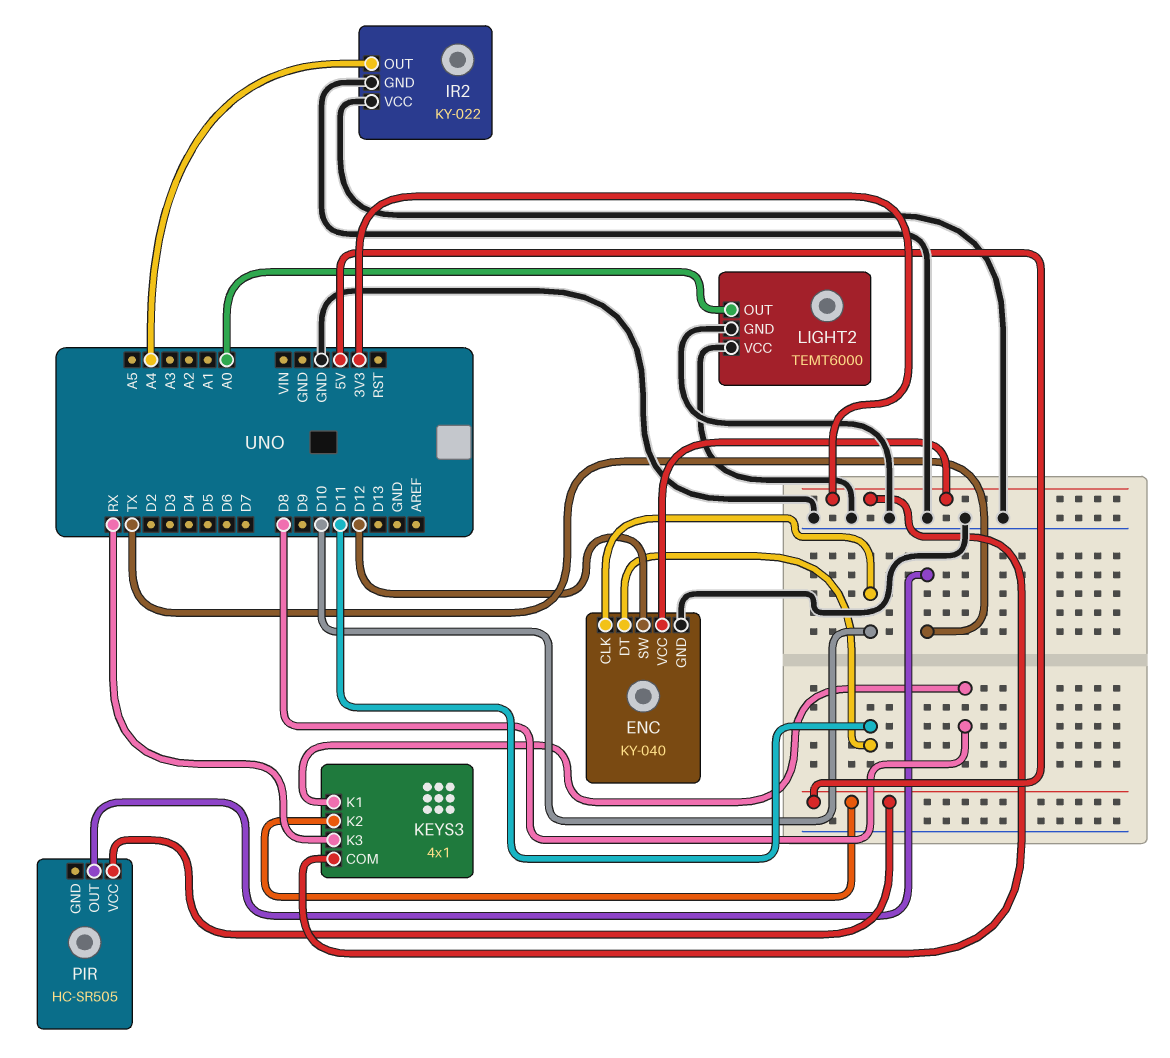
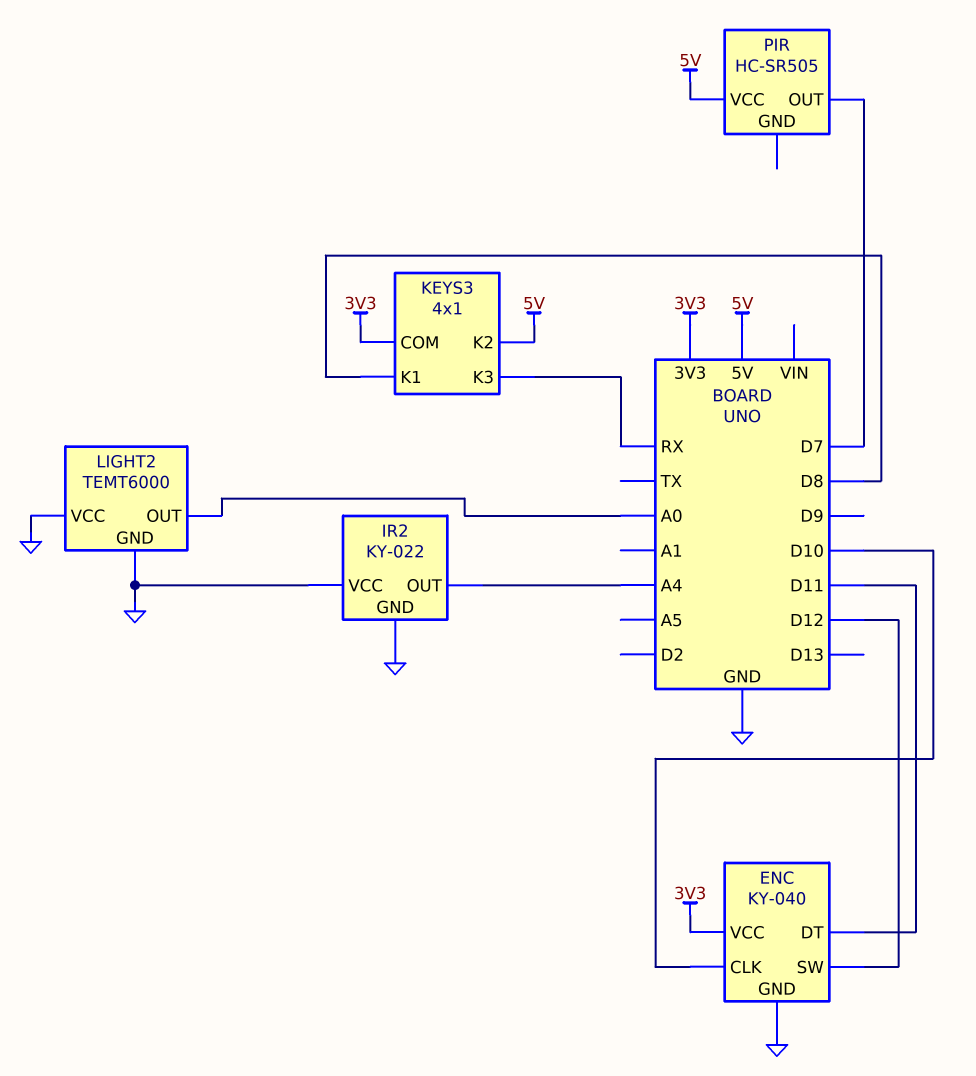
PIR pin OUT: TX -> D7

